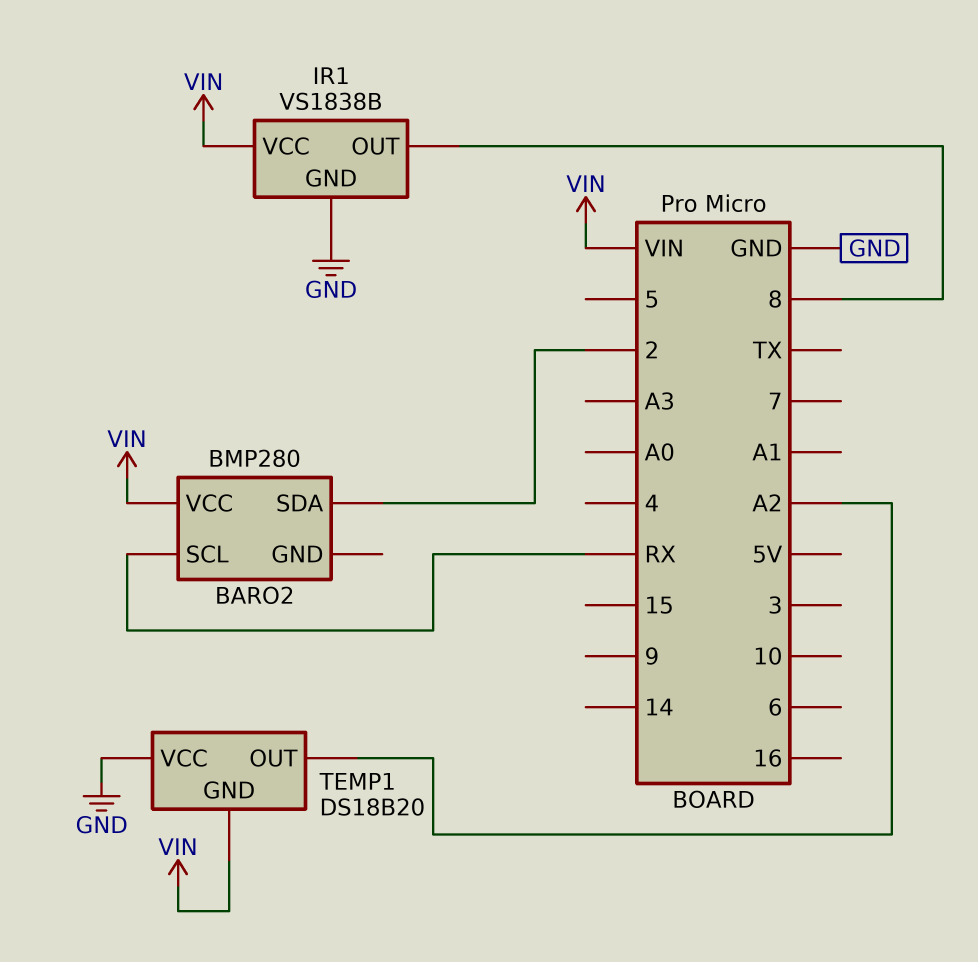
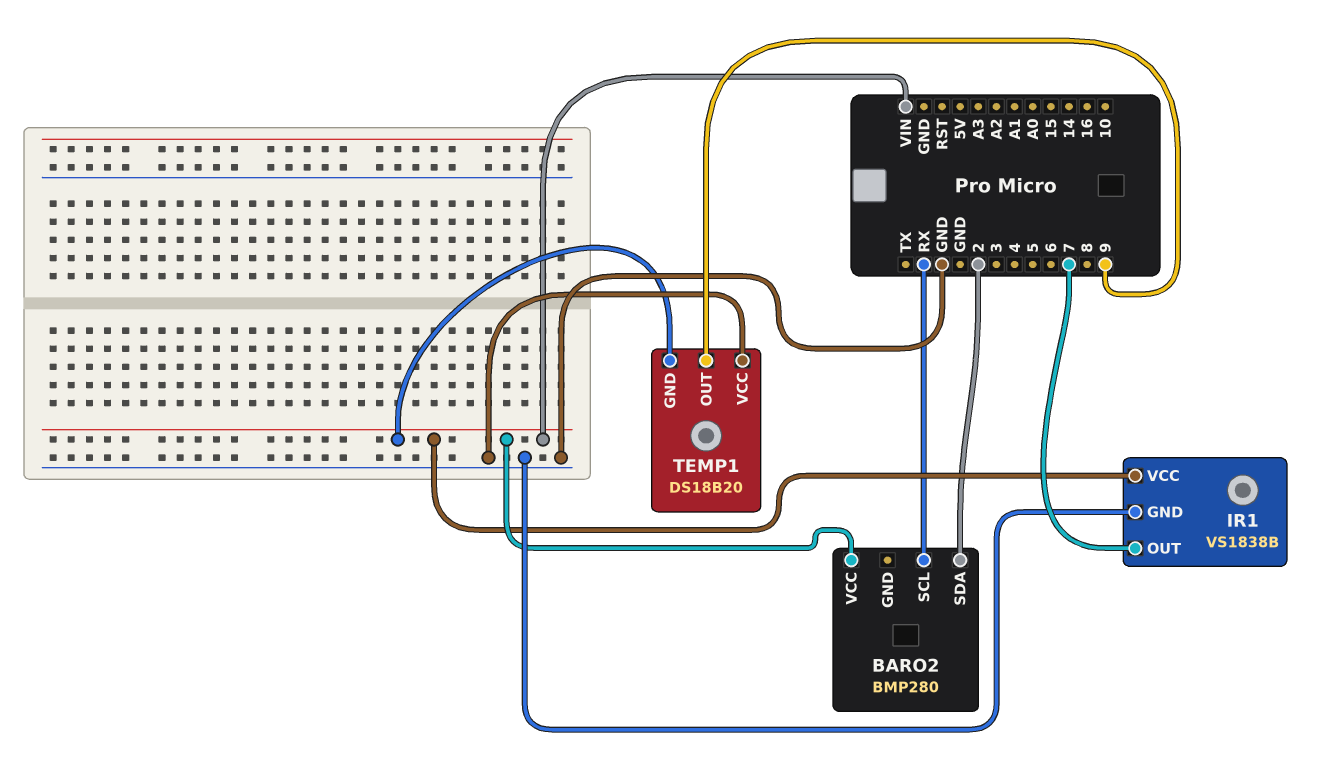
IR1 pin OUT: 8 -> 7
TEMP1 pin OUT: A2 -> 9

